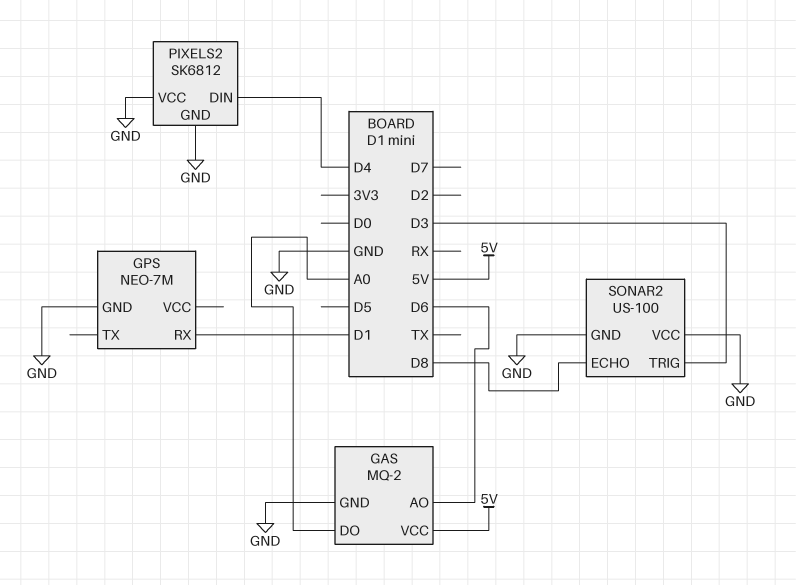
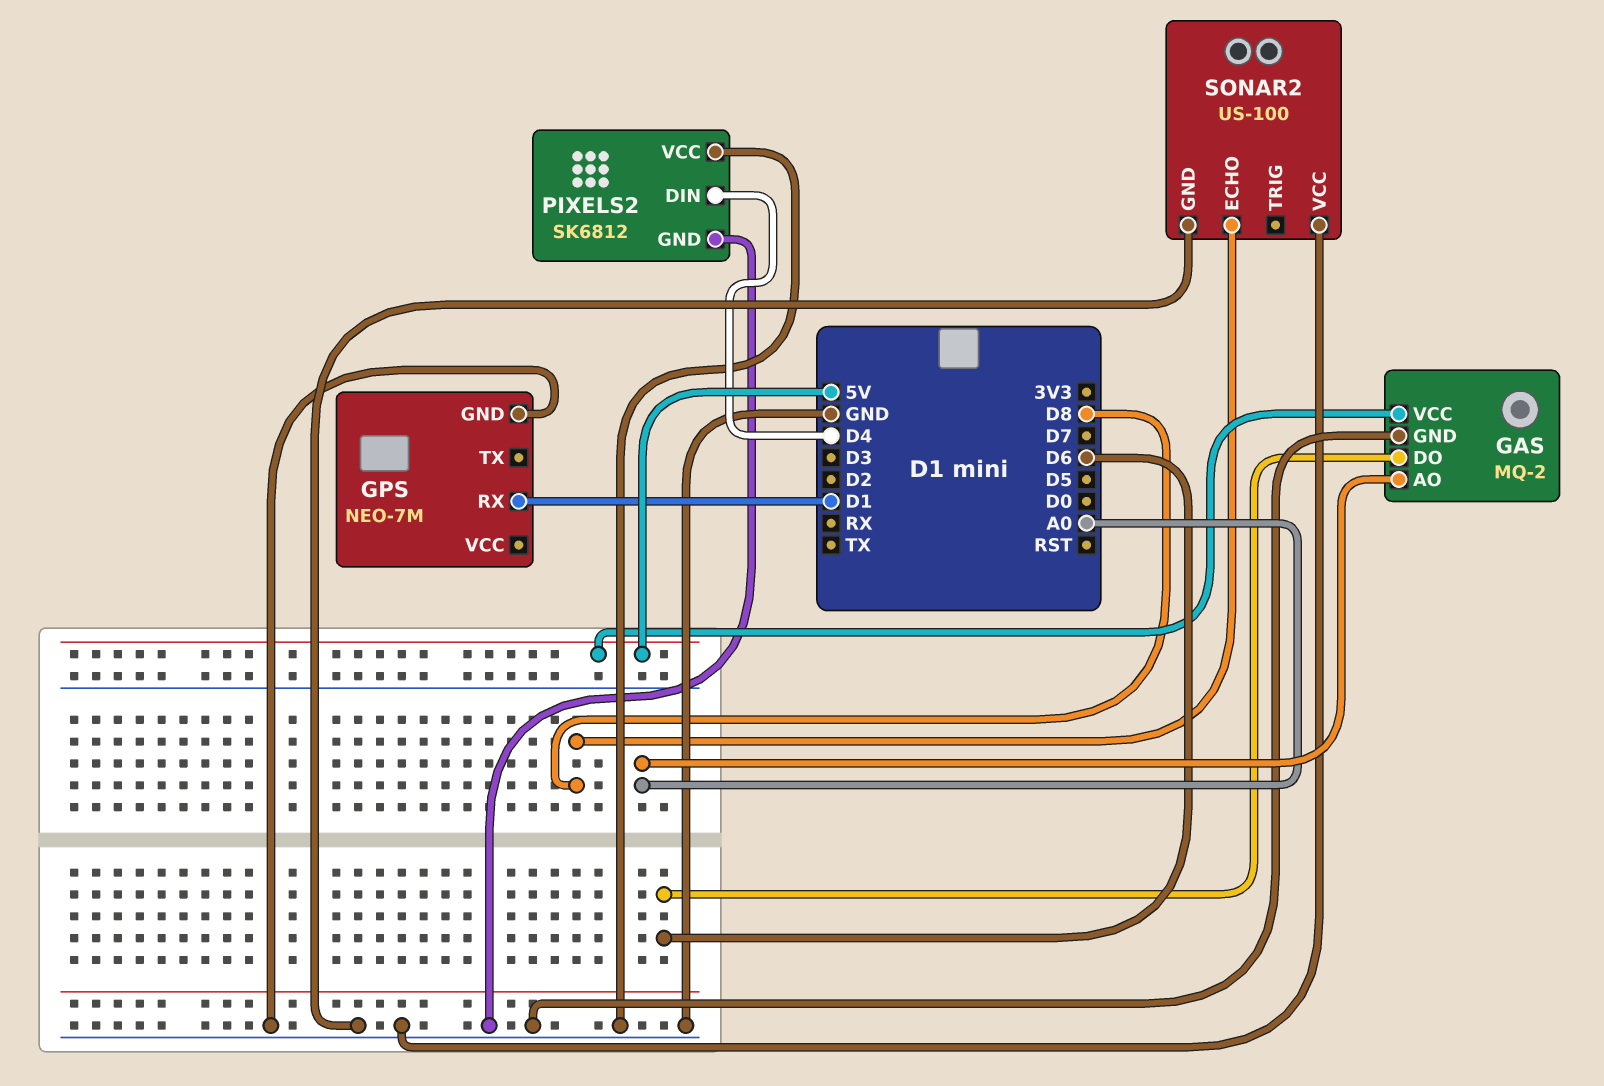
GAS pin AO: D6 -> A0
GAS pin DO: A0 -> D6
SONAR2 pin TRIG: D3 -> none

